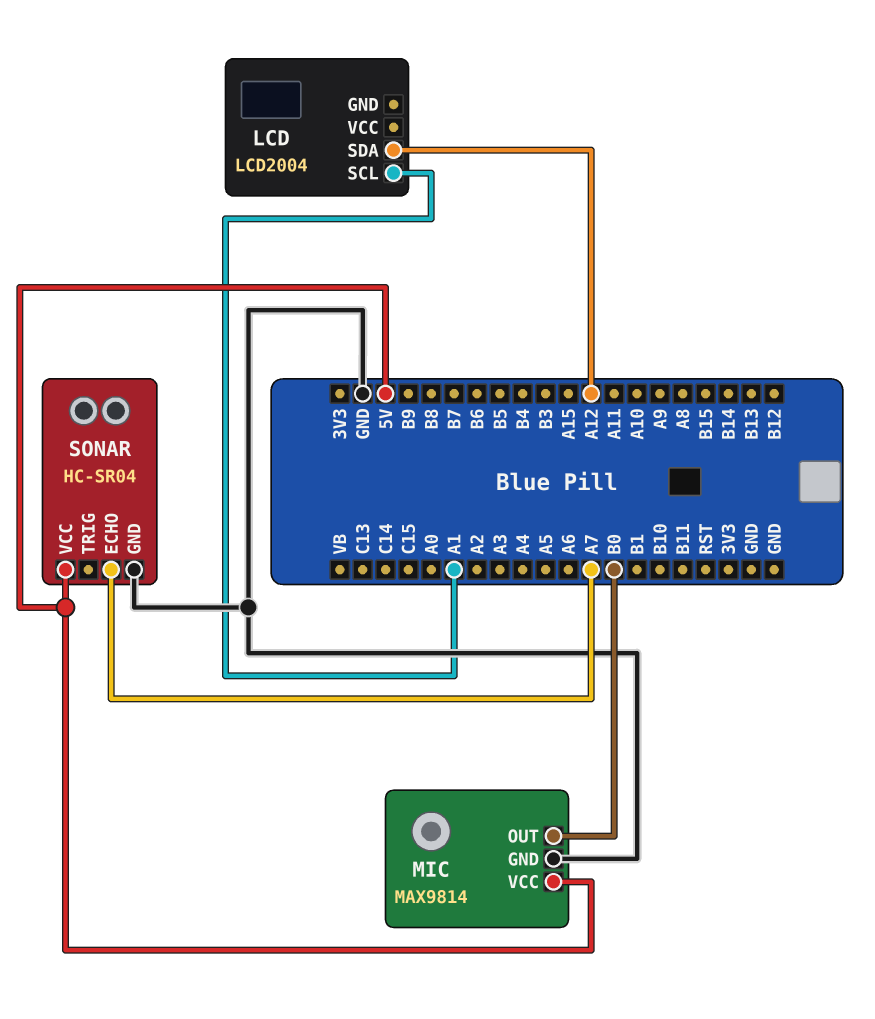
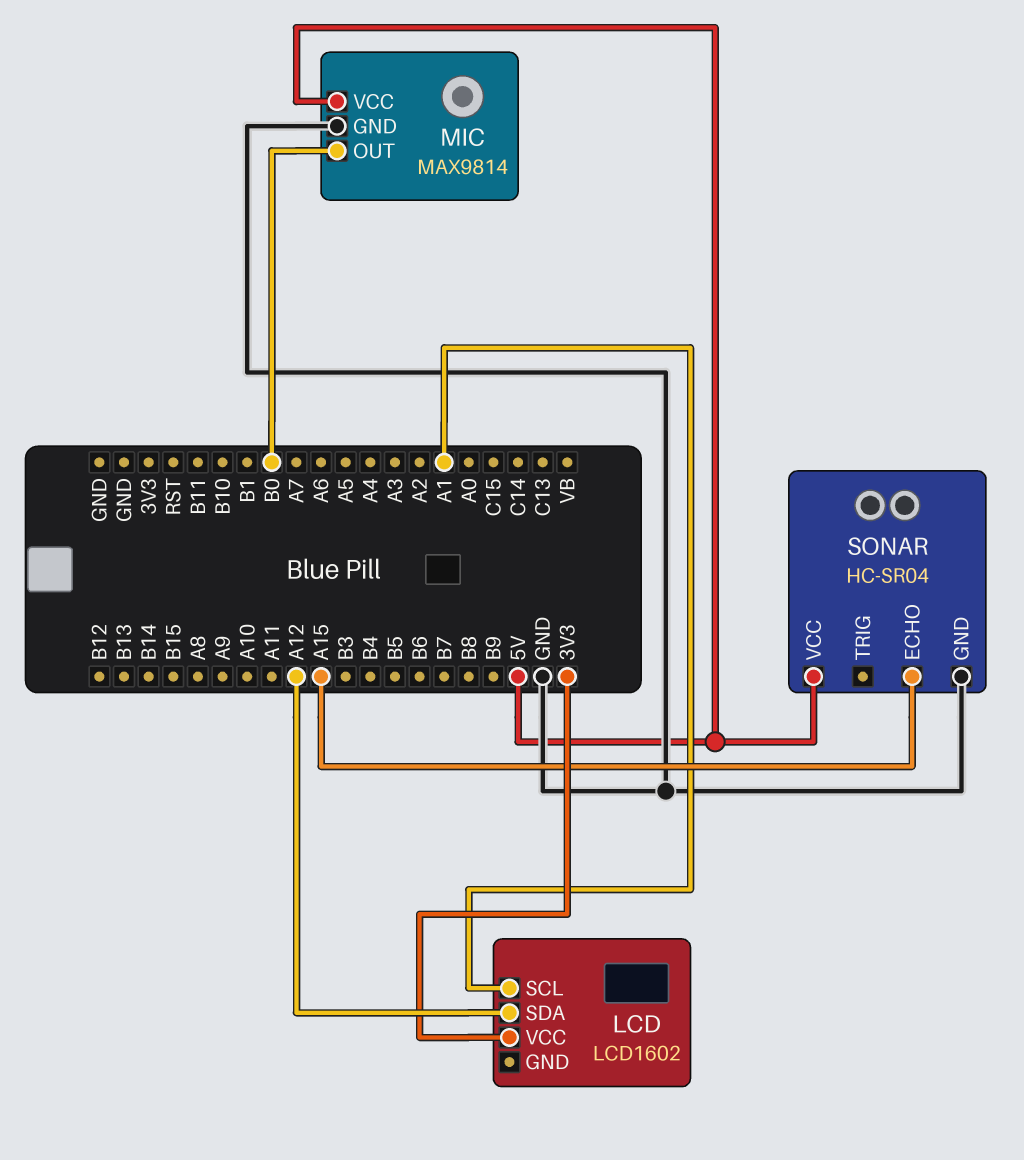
LCD: LCD2004 -> LCD1602
LCD pin VCC: none -> 3V3
SONAR pin ECHO: A7 -> A15

